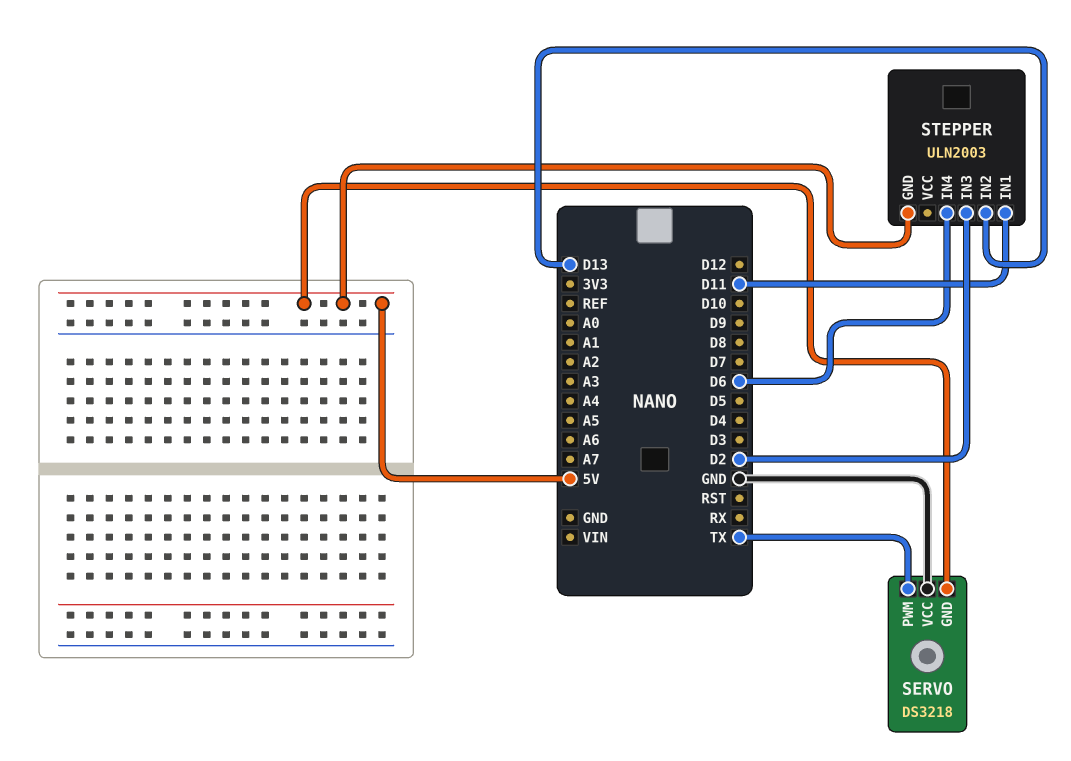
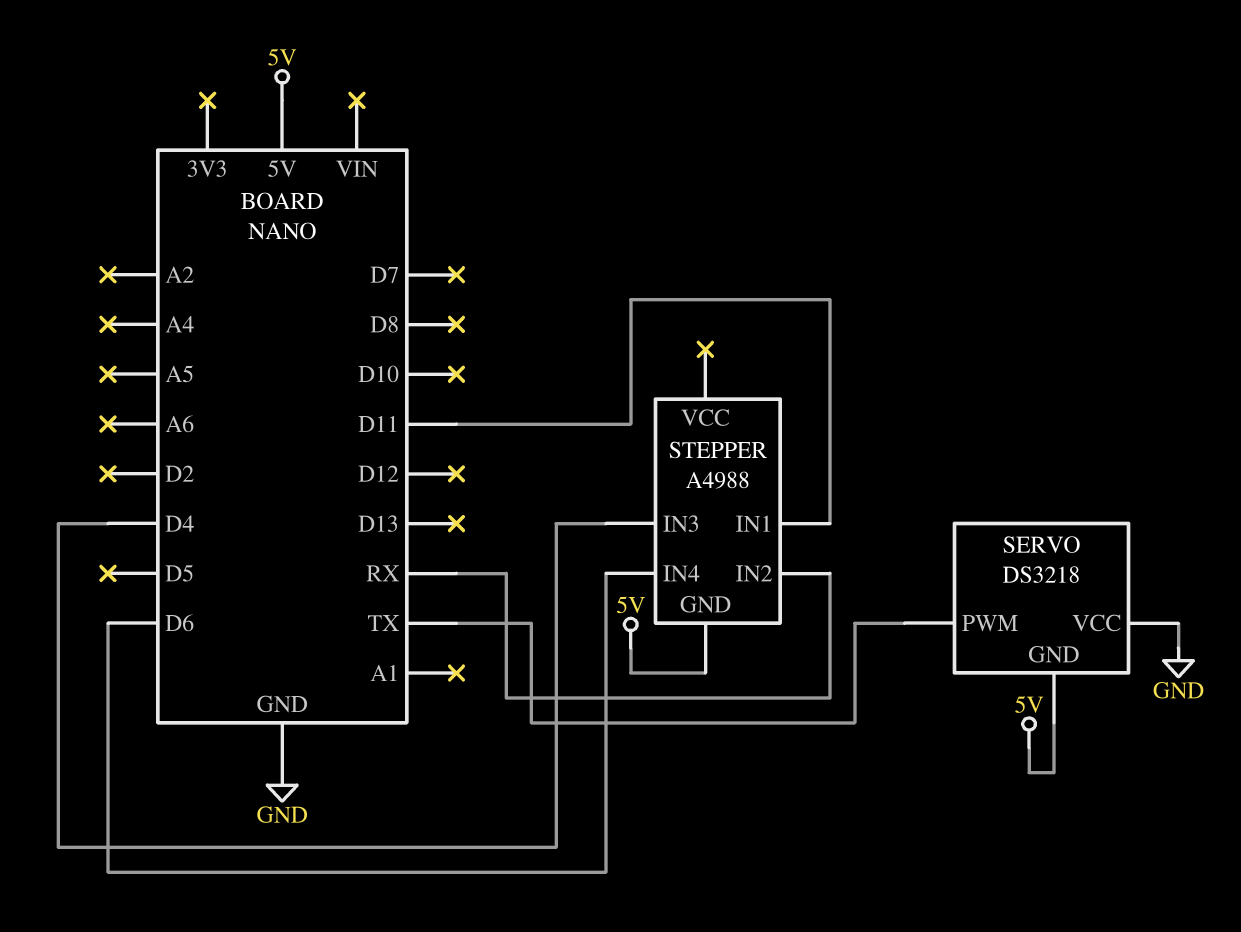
STEPPER: ULN2003 -> A4988
STEPPER pin IN2: D13 -> RX
STEPPER pin IN3: D2 -> D4

